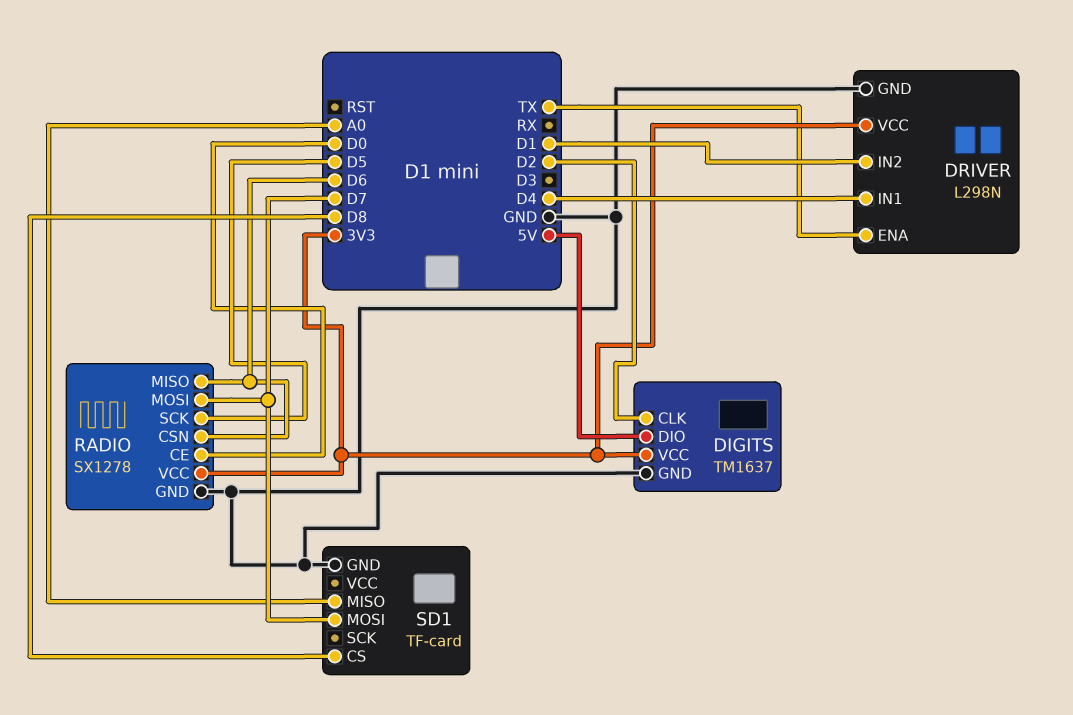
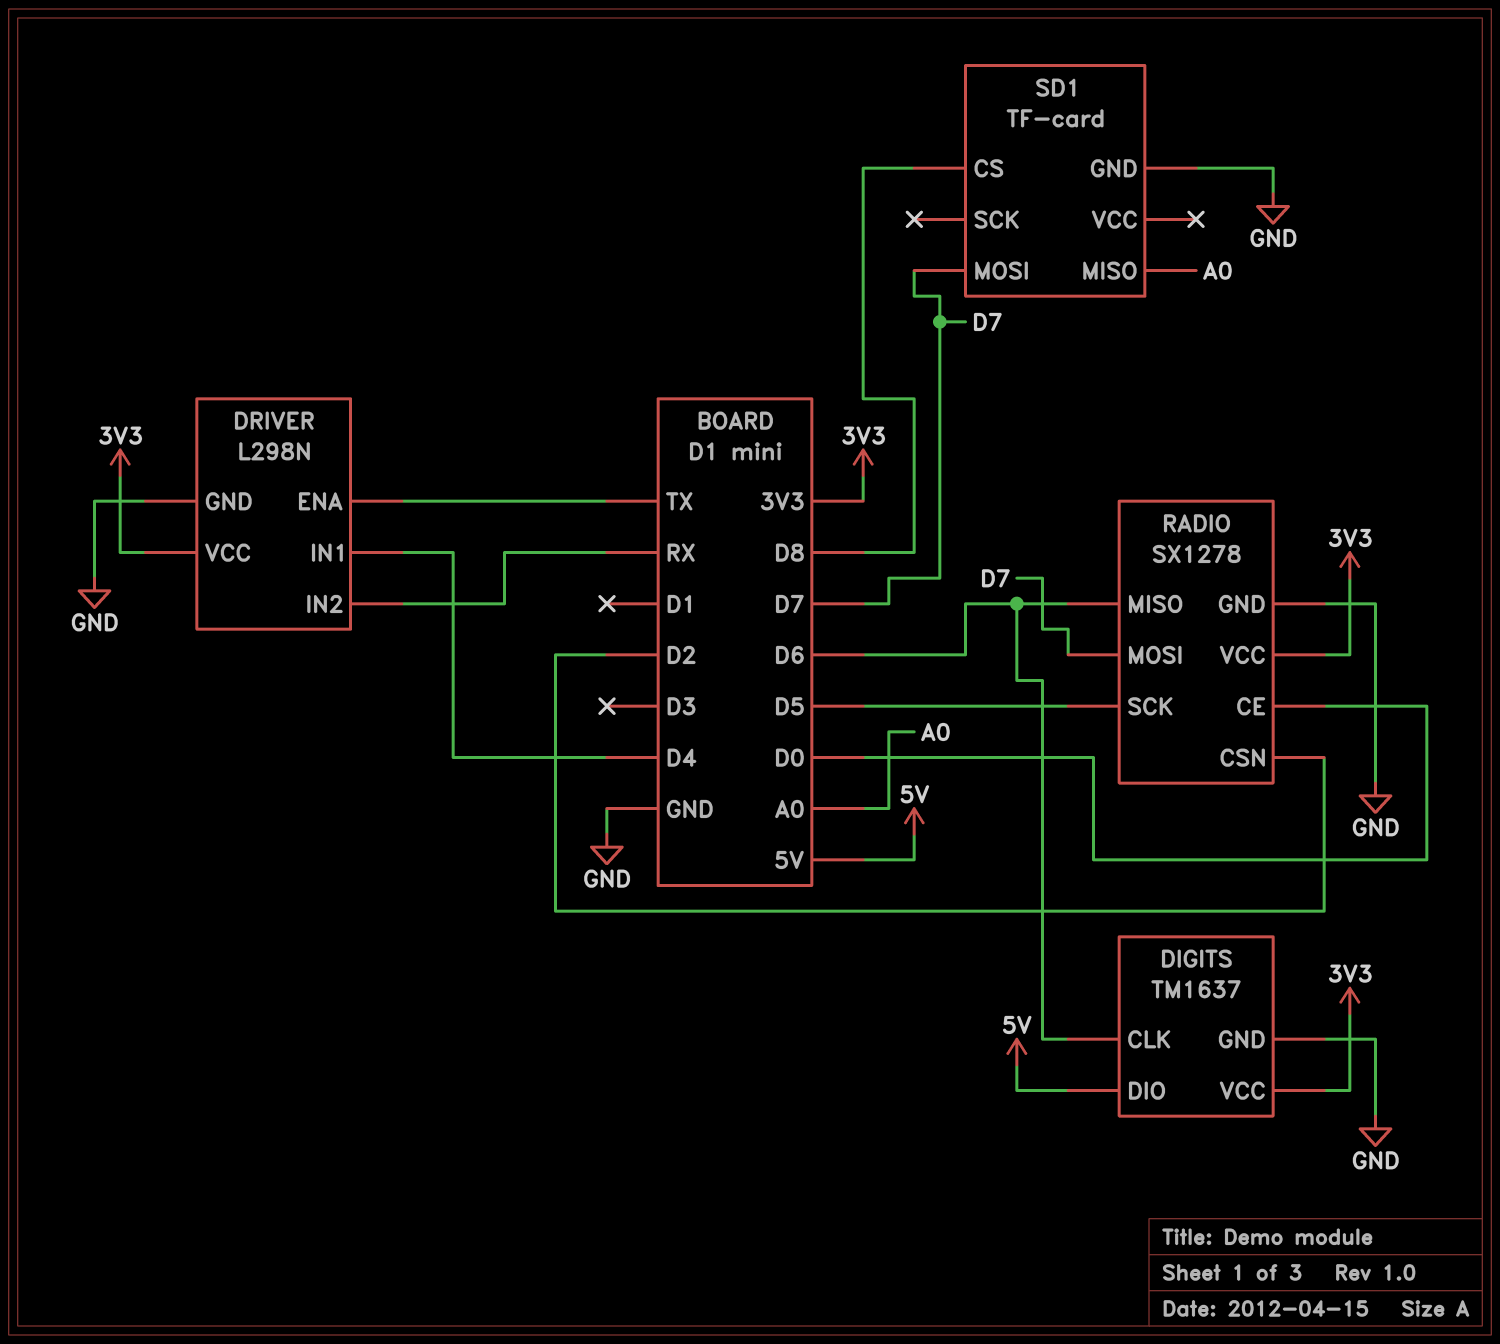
DIGITS pin CLK: D2 -> D6
DRIVER pin IN2: D1 -> RX
RADIO pin CSN: D6 -> D2

